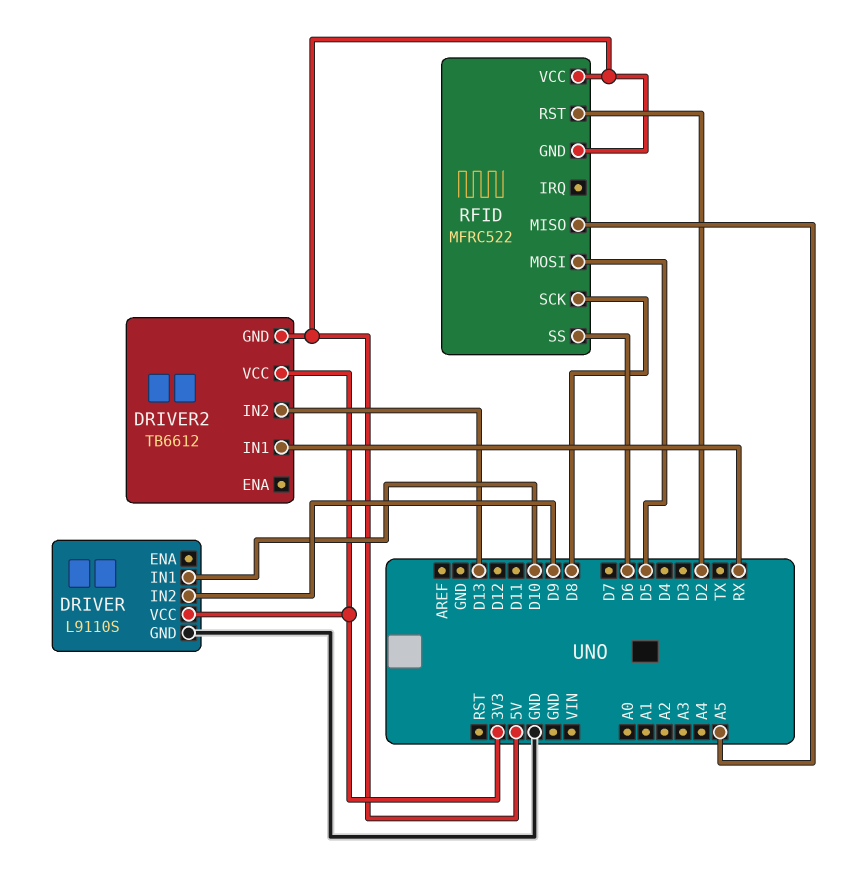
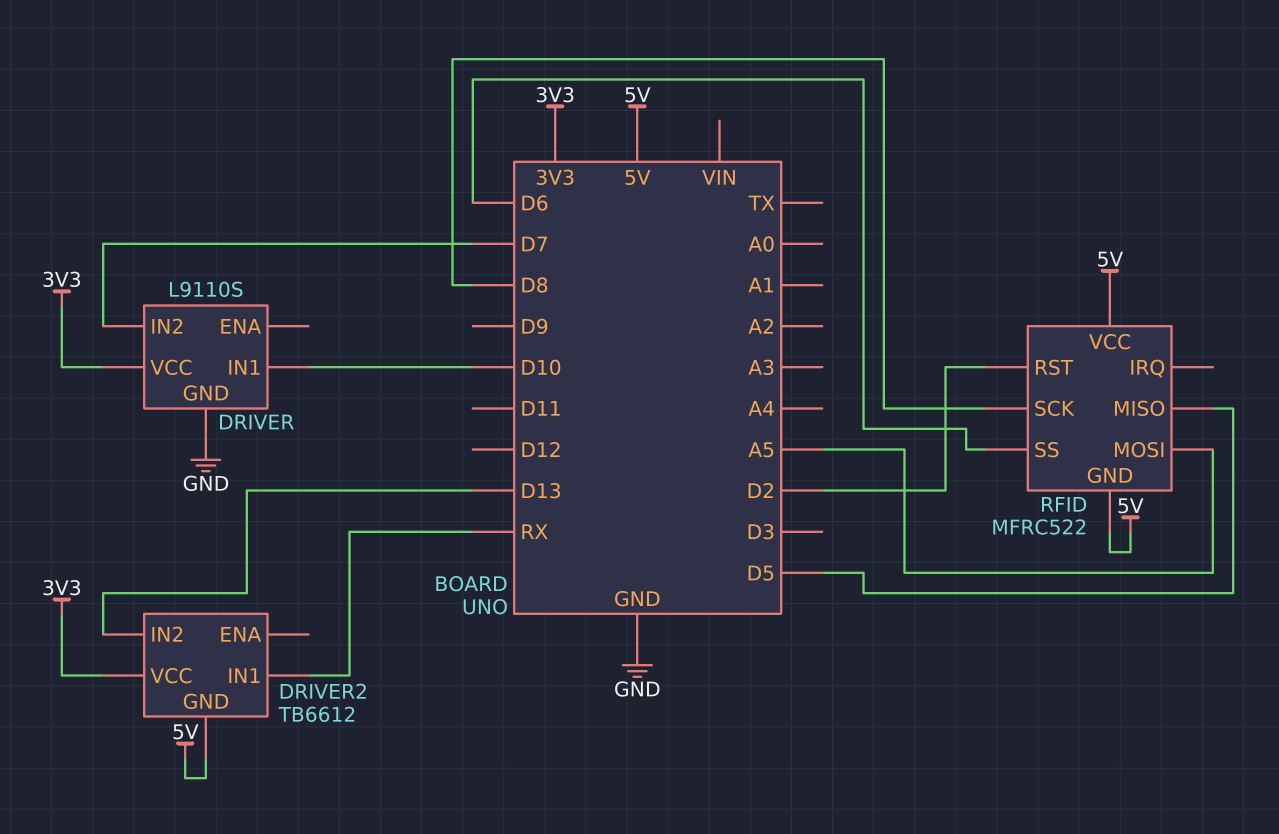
DRIVER pin IN2: D9 -> D7
RFID pin MISO: A5 -> D5
RFID pin MOSI: D5 -> A5

